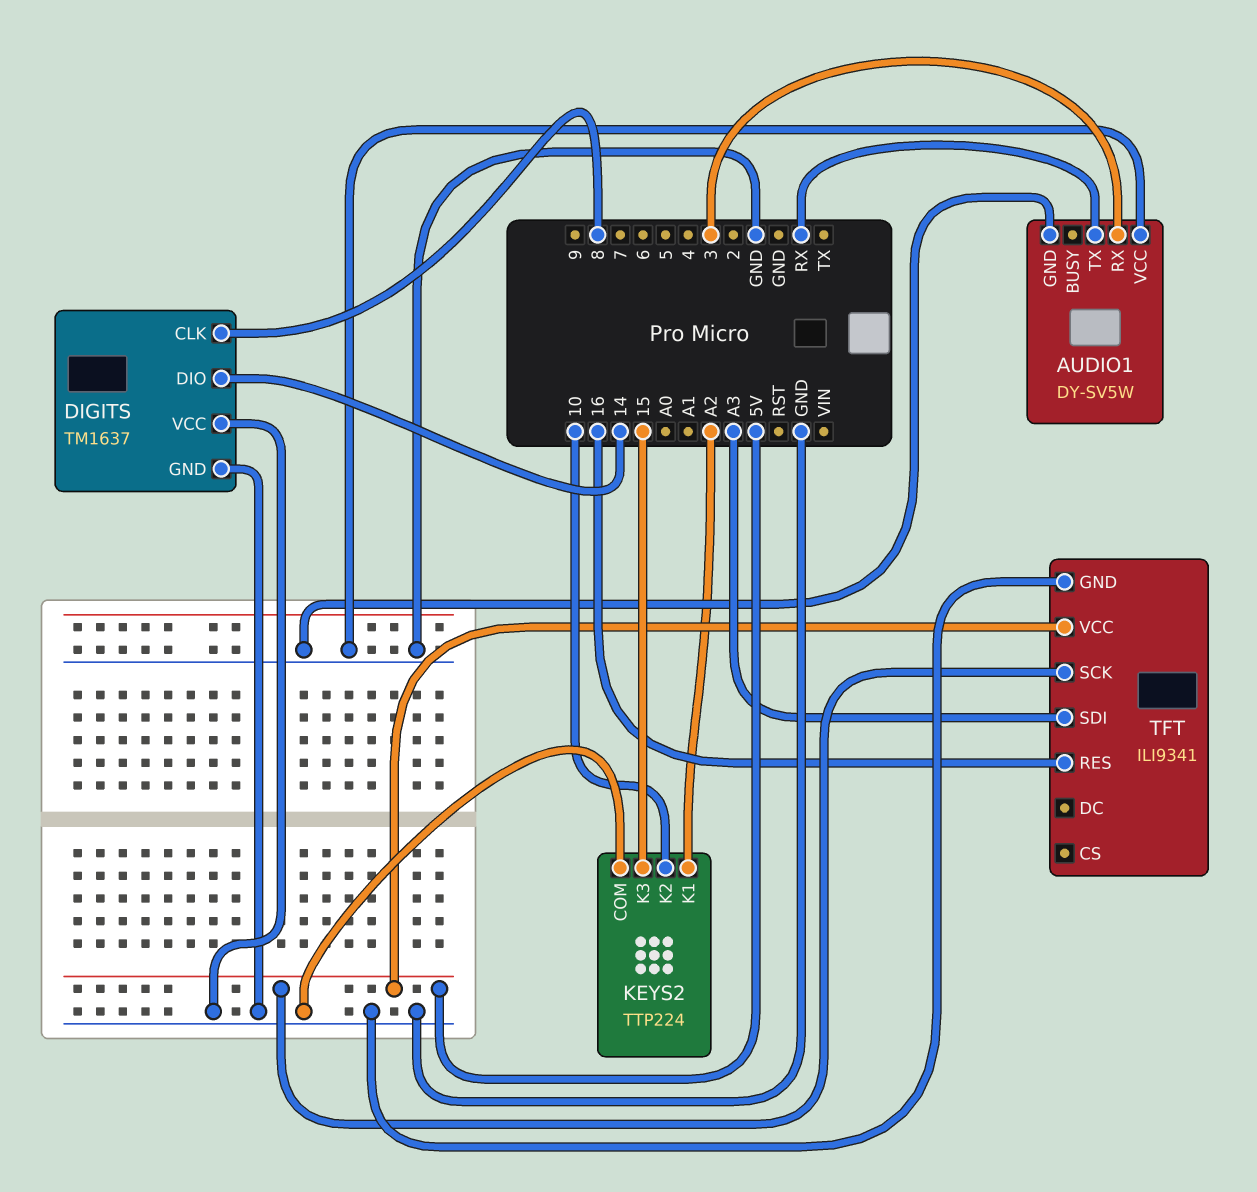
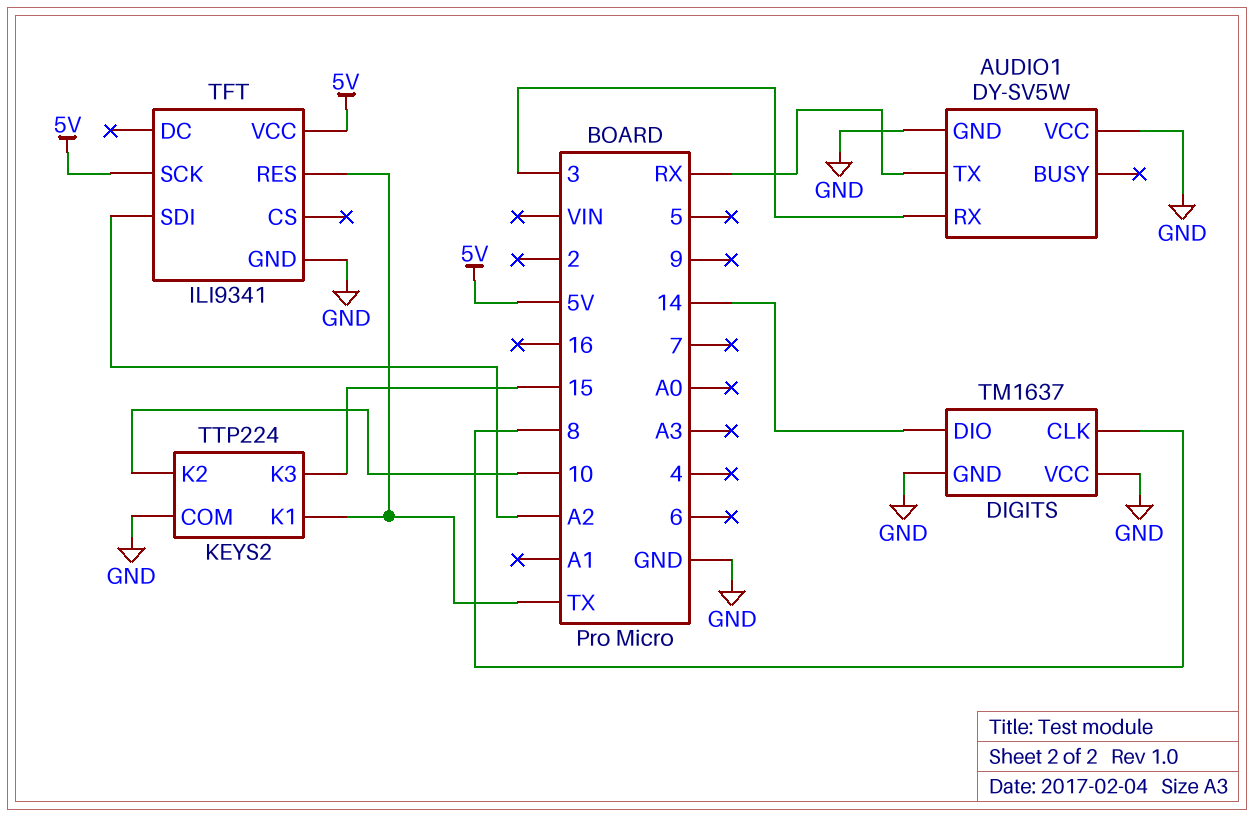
KEYS2 pin K1: A2 -> TX
TFT pin RES: 16 -> TX
TFT pin SDI: A3 -> A2

